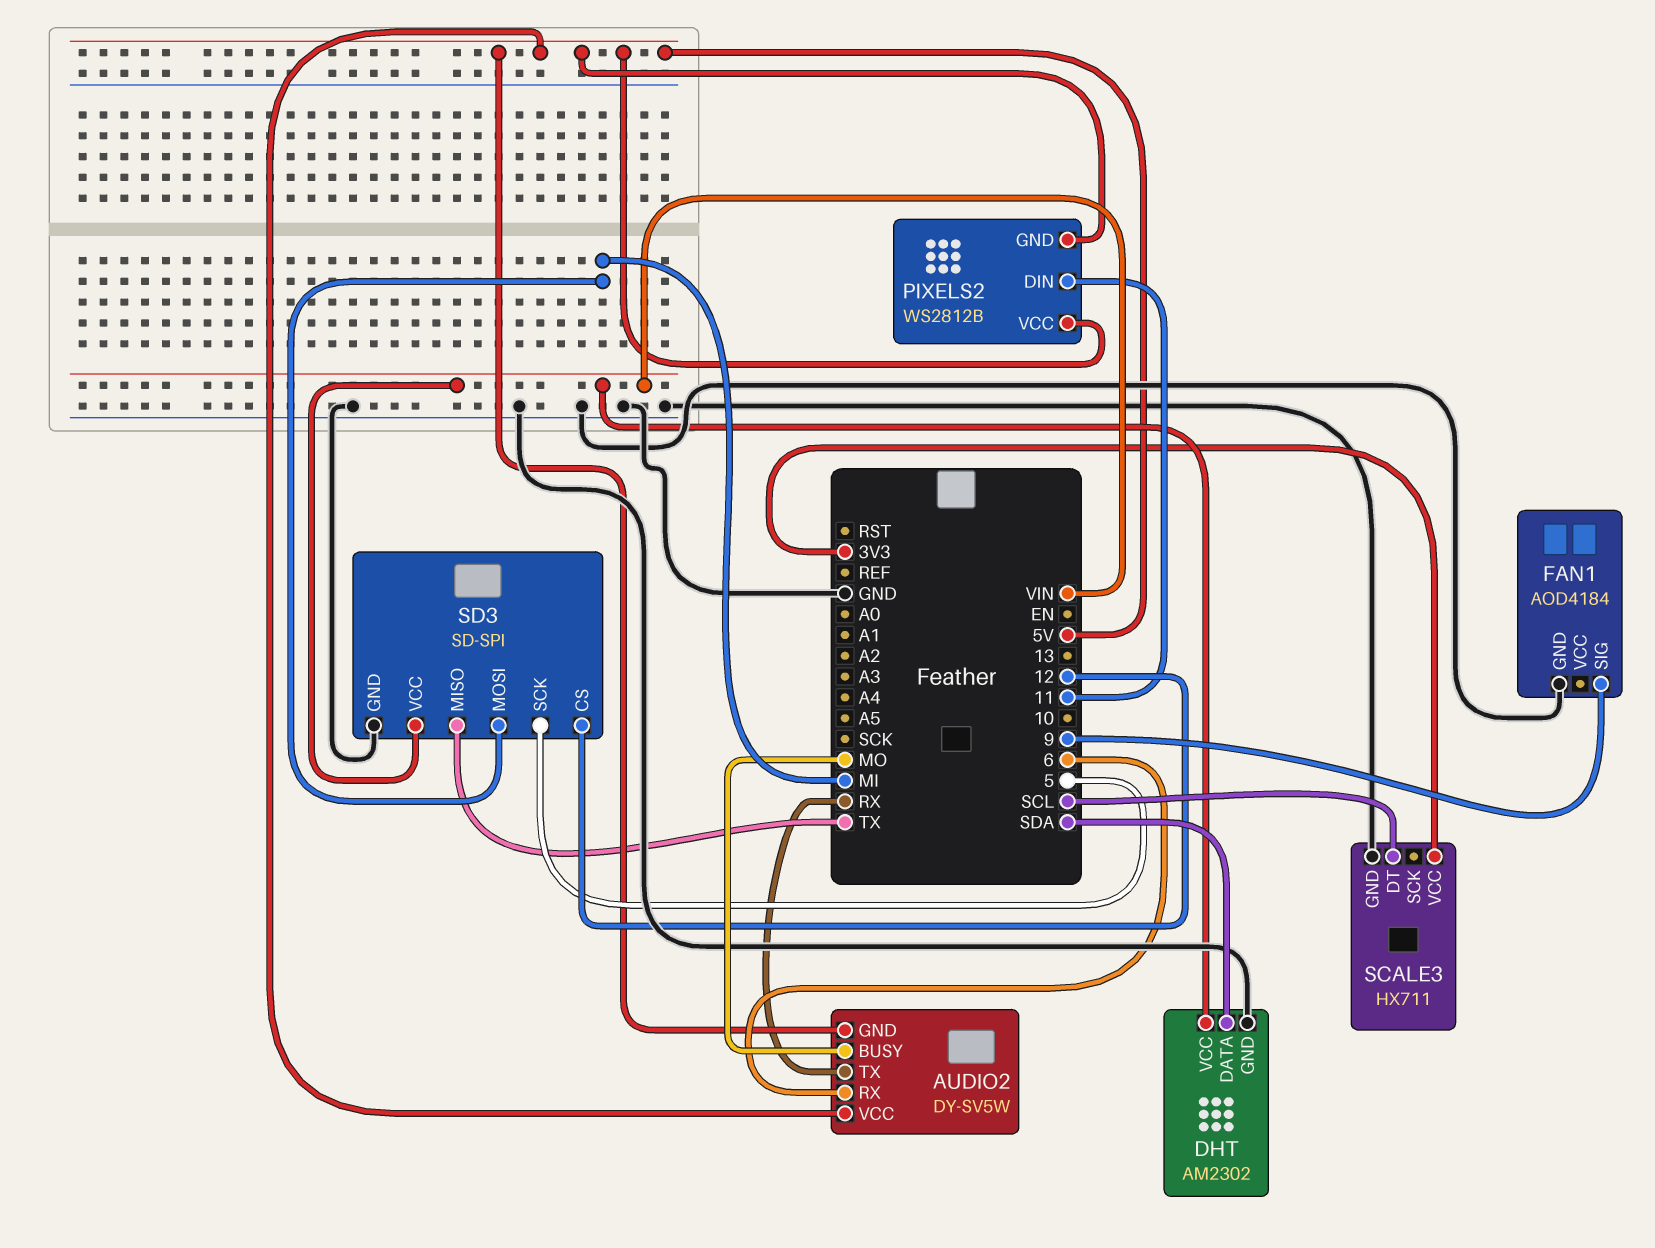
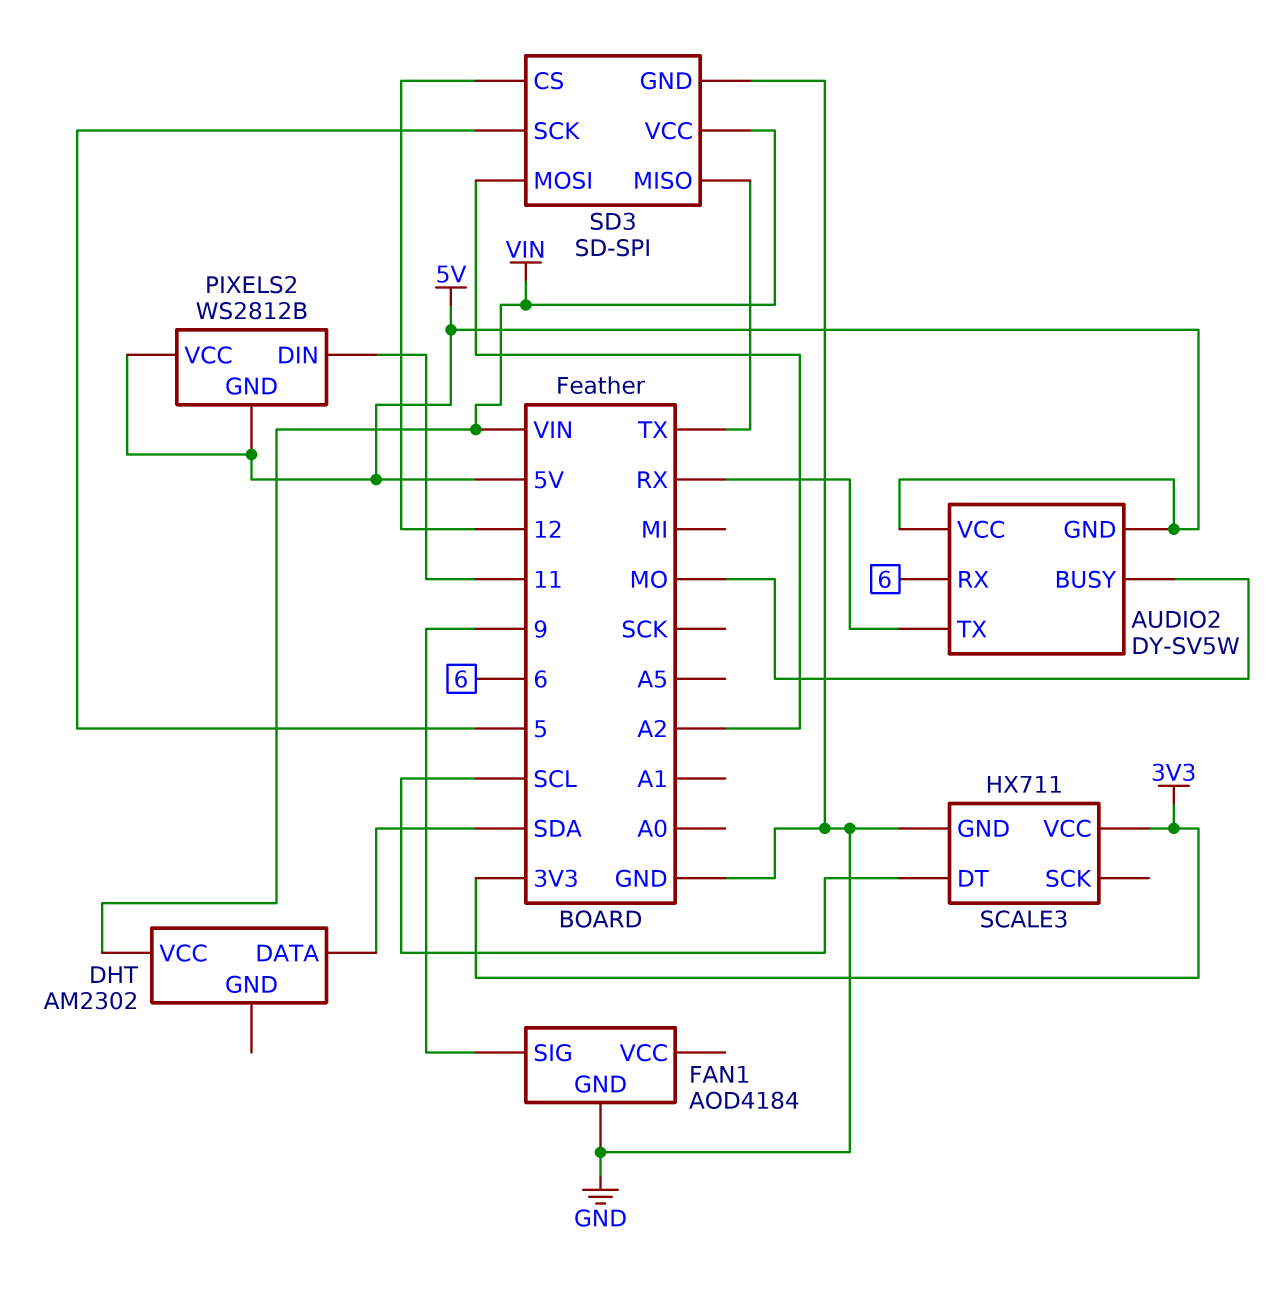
DHT pin GND: GND -> none
SD3 pin MOSI: MI -> A2

